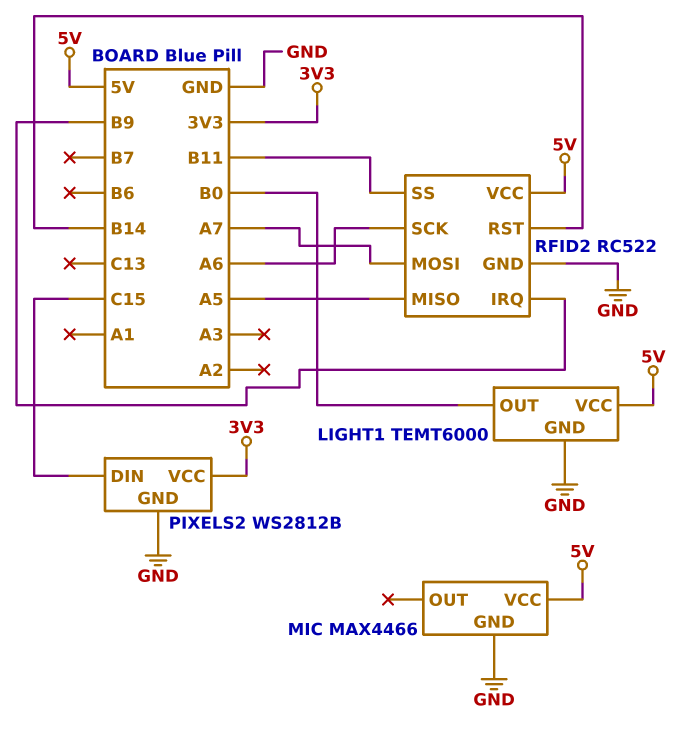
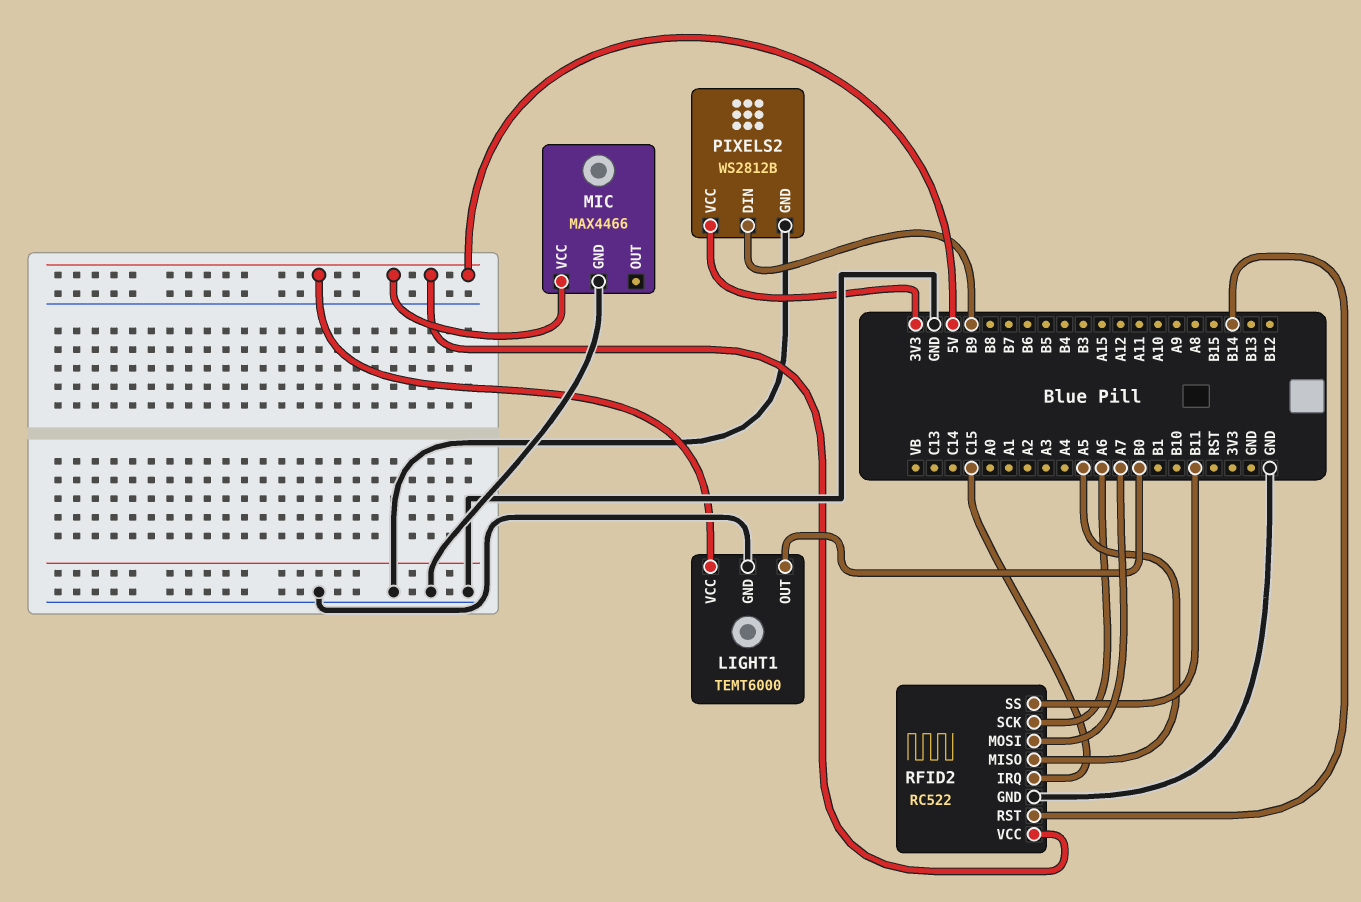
PIXELS2 pin DIN: C15 -> B9
RFID2 pin IRQ: B9 -> C15

